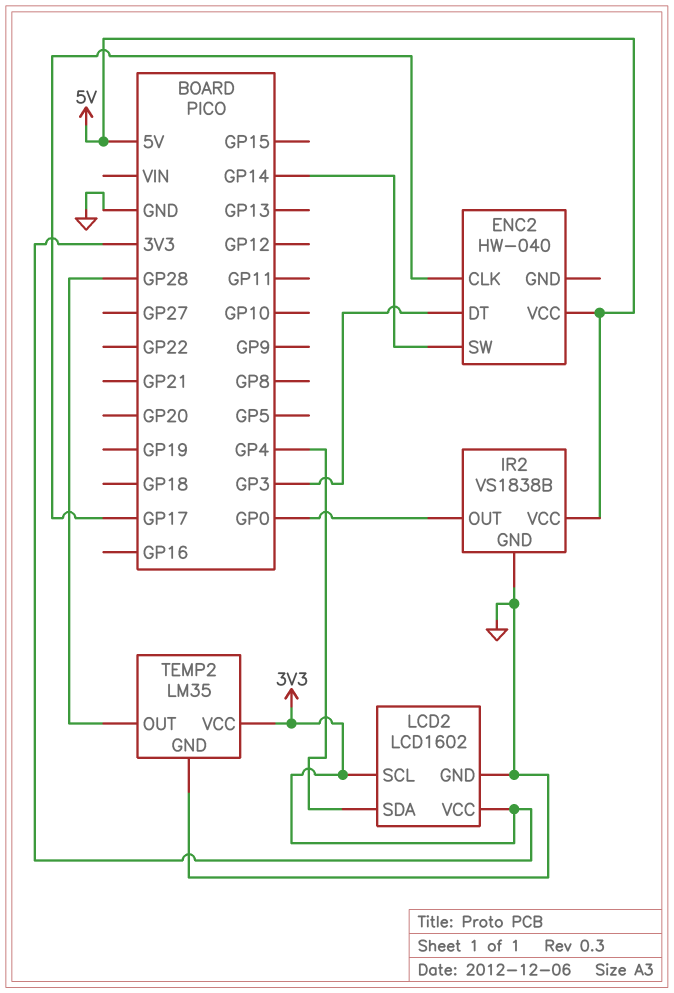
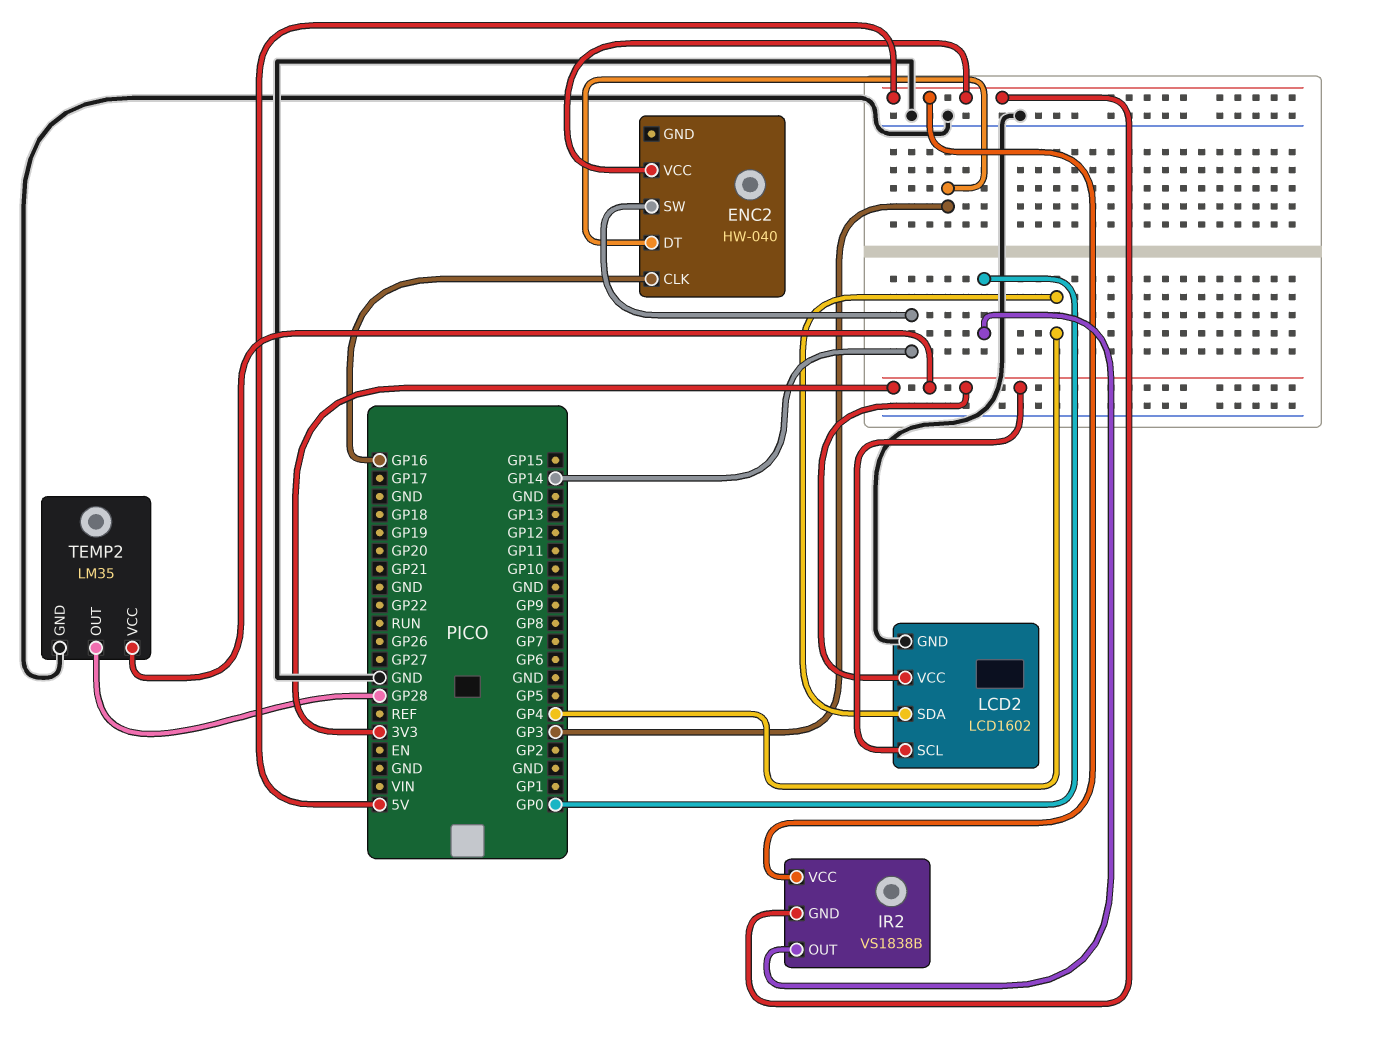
ENC2 pin CLK: GP17 -> GP16
IR2 pin GND: GND -> 5V

